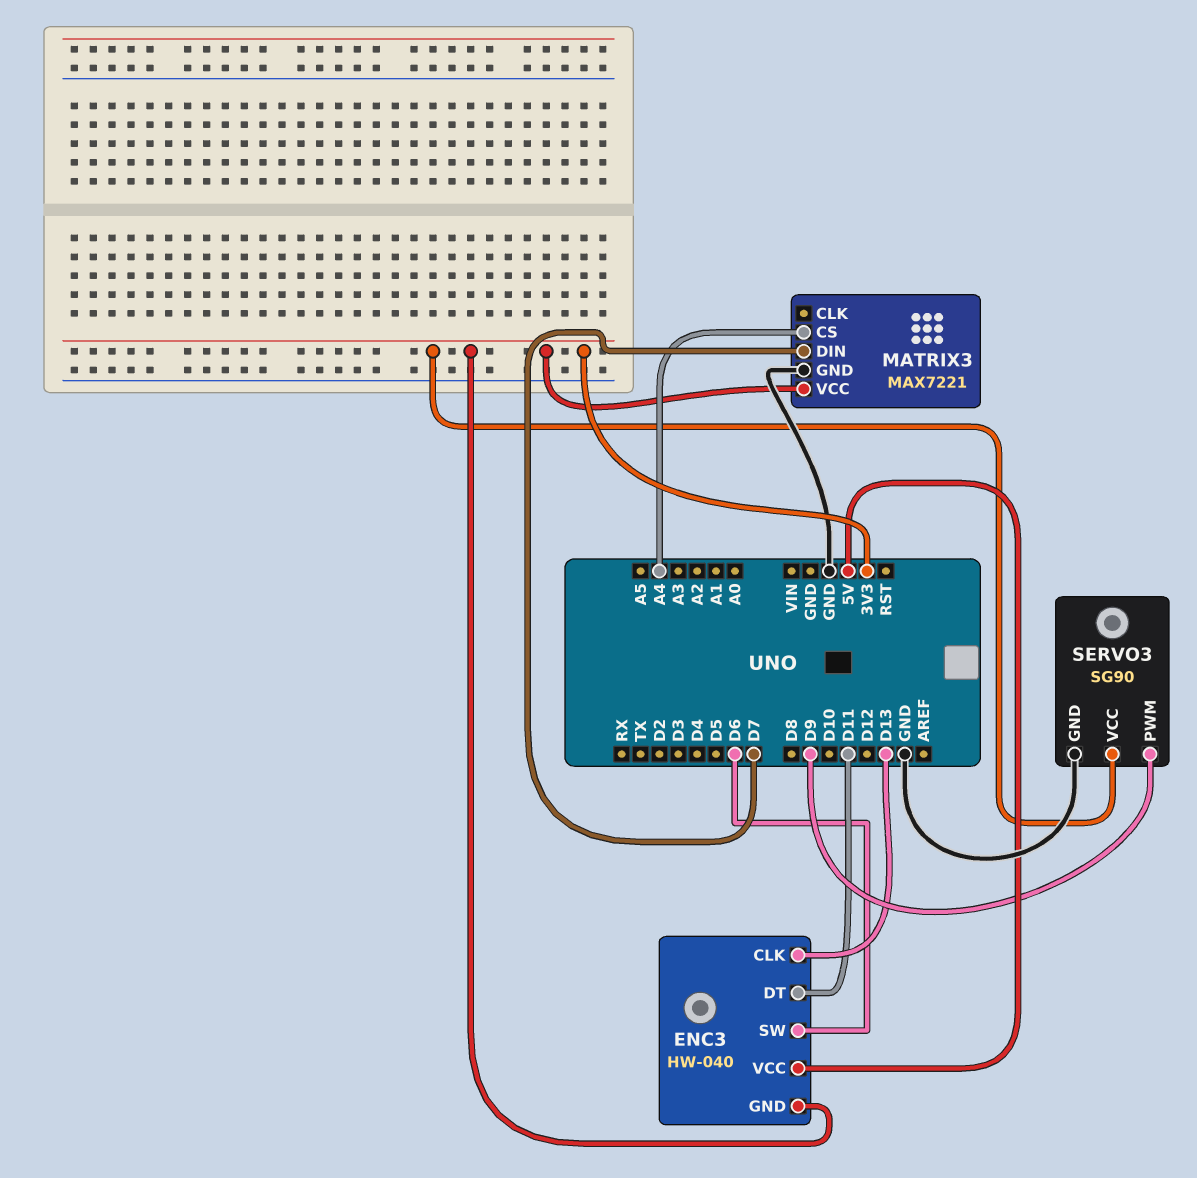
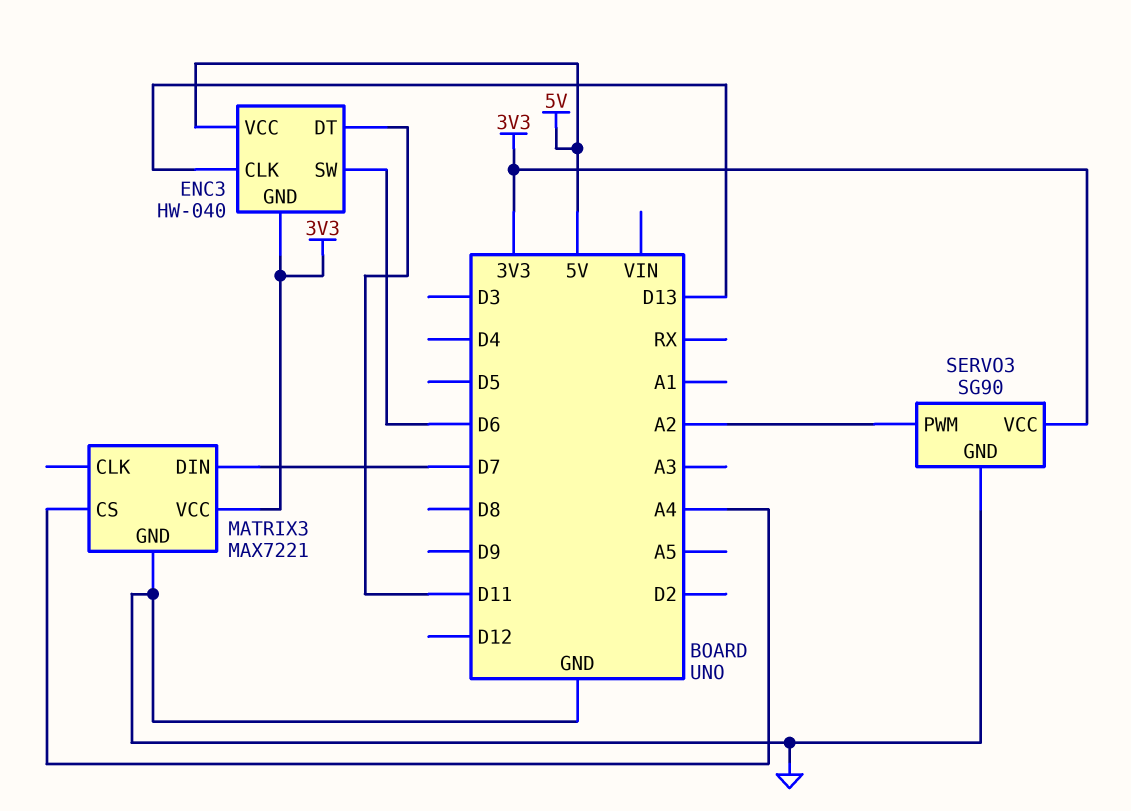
SERVO3 pin PWM: D9 -> A2

